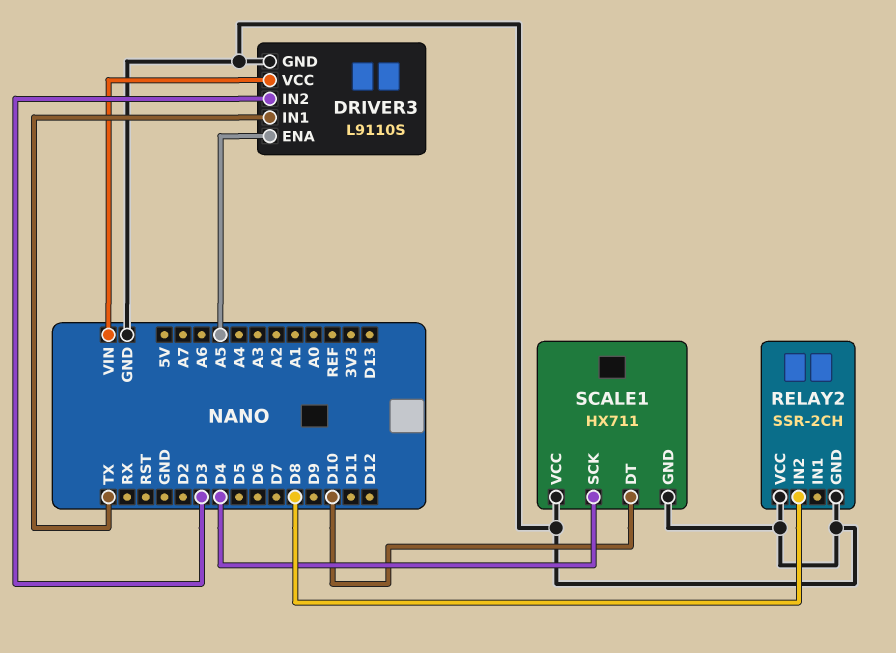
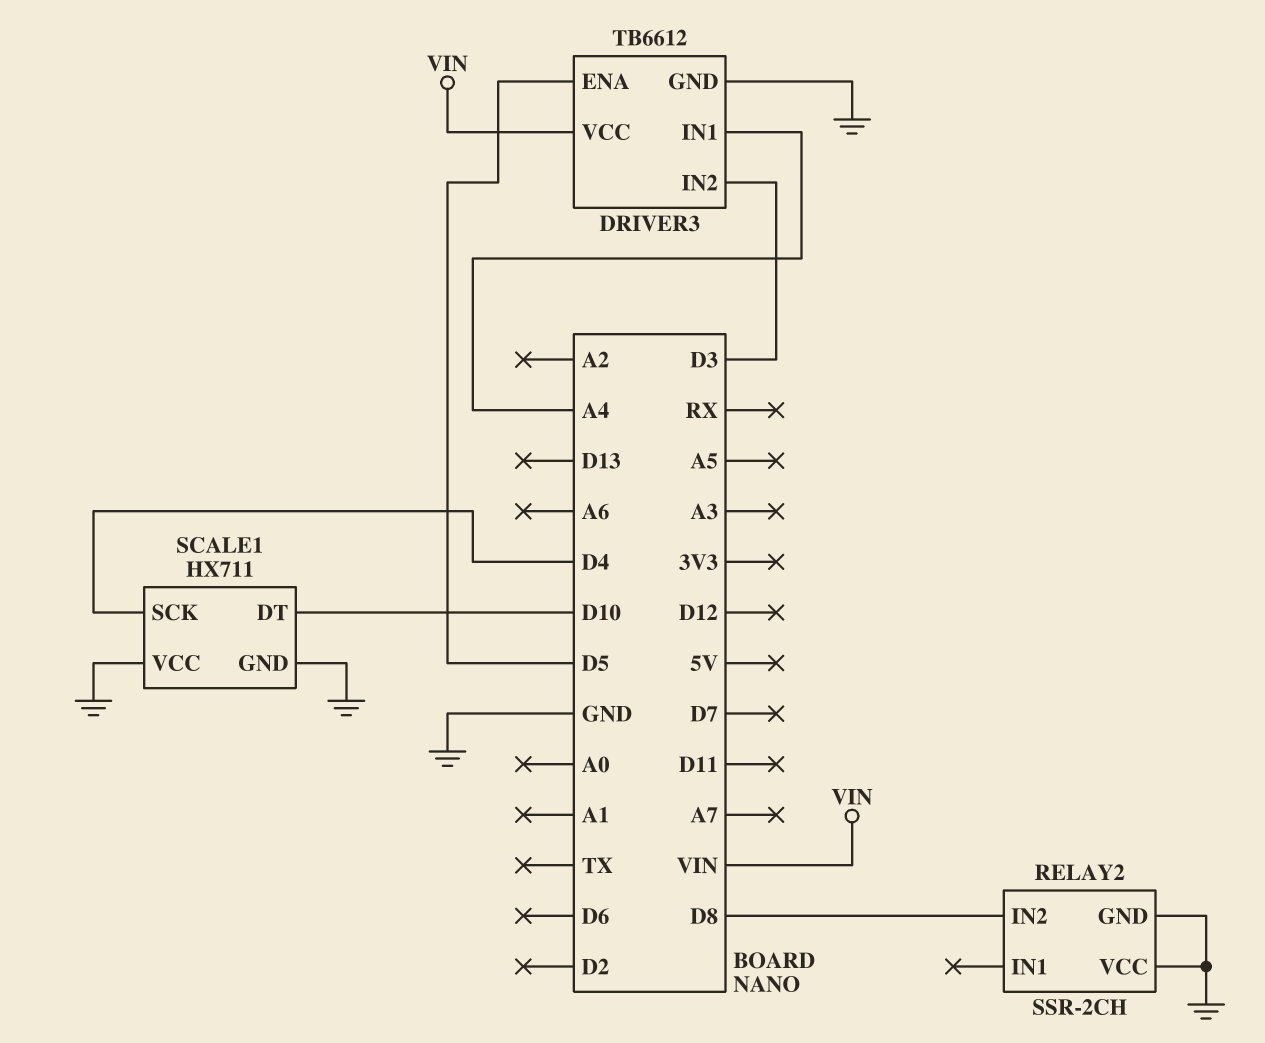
DRIVER3: L9110S -> TB6612
DRIVER3 pin ENA: A5 -> D5
DRIVER3 pin IN1: TX -> A4

